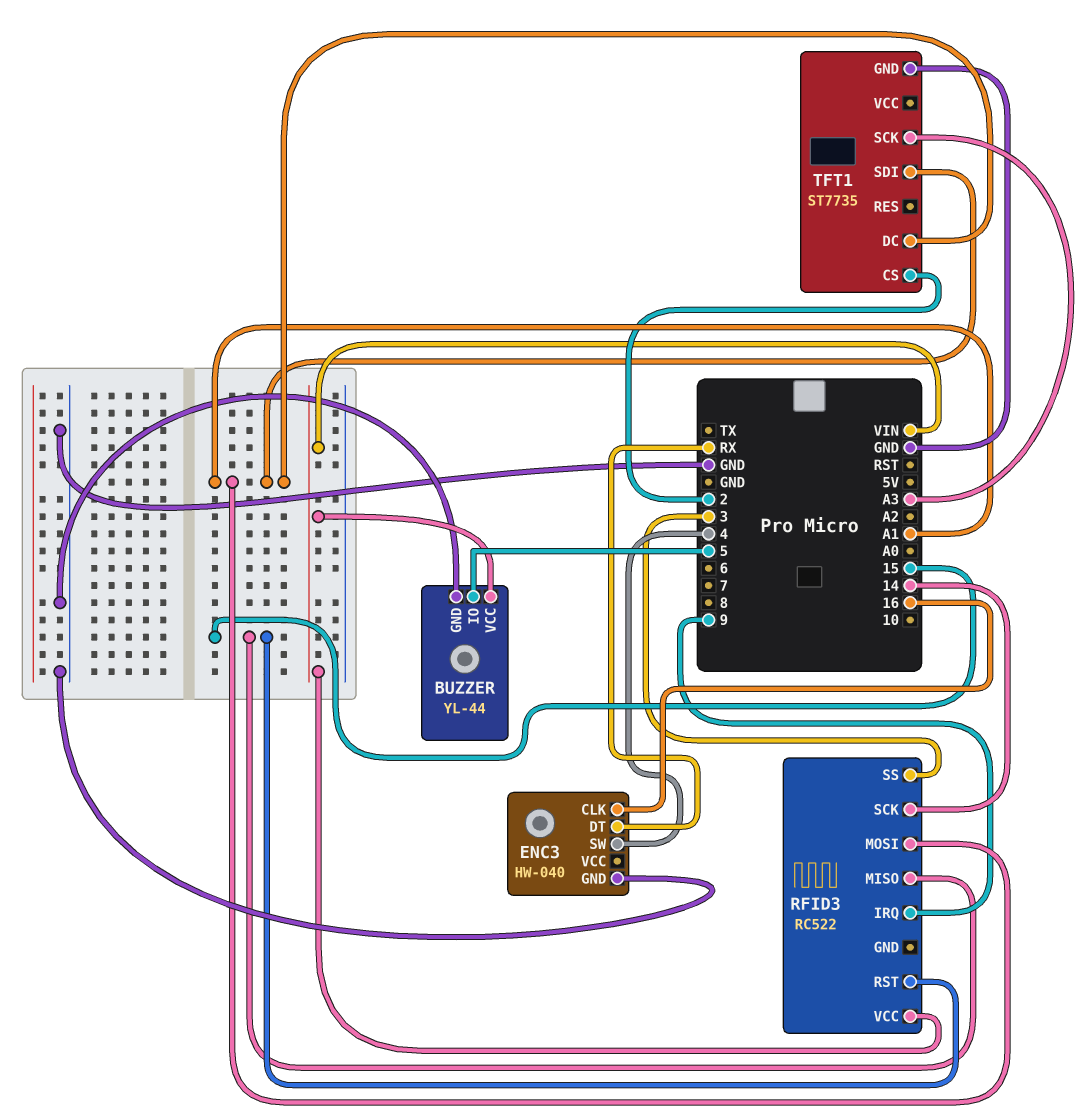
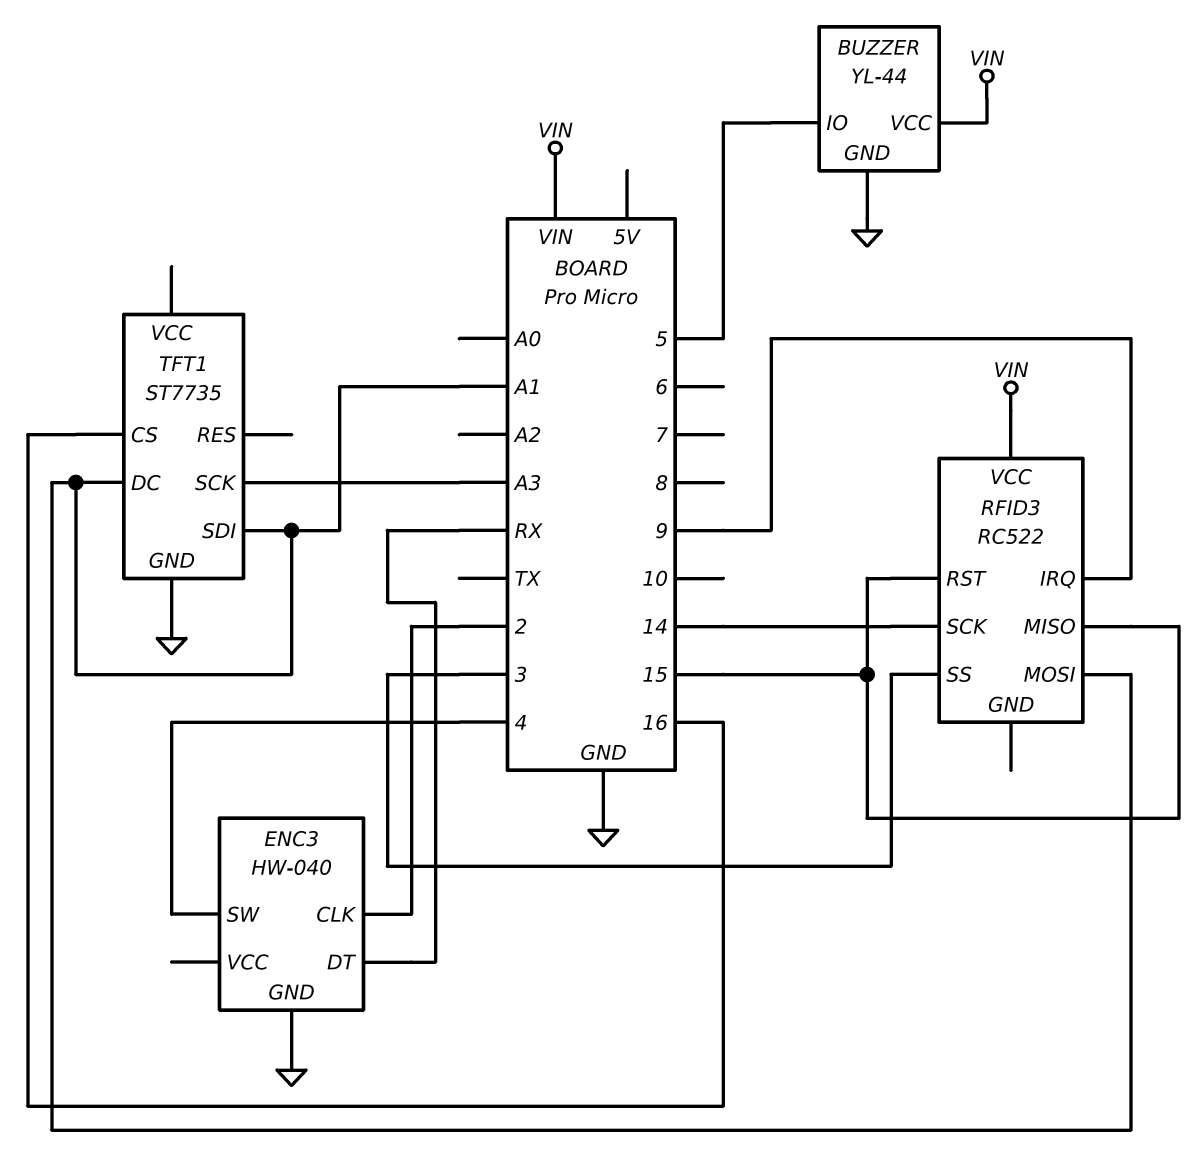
ENC3 pin CLK: 16 -> 2
TFT1 pin CS: 2 -> 16

